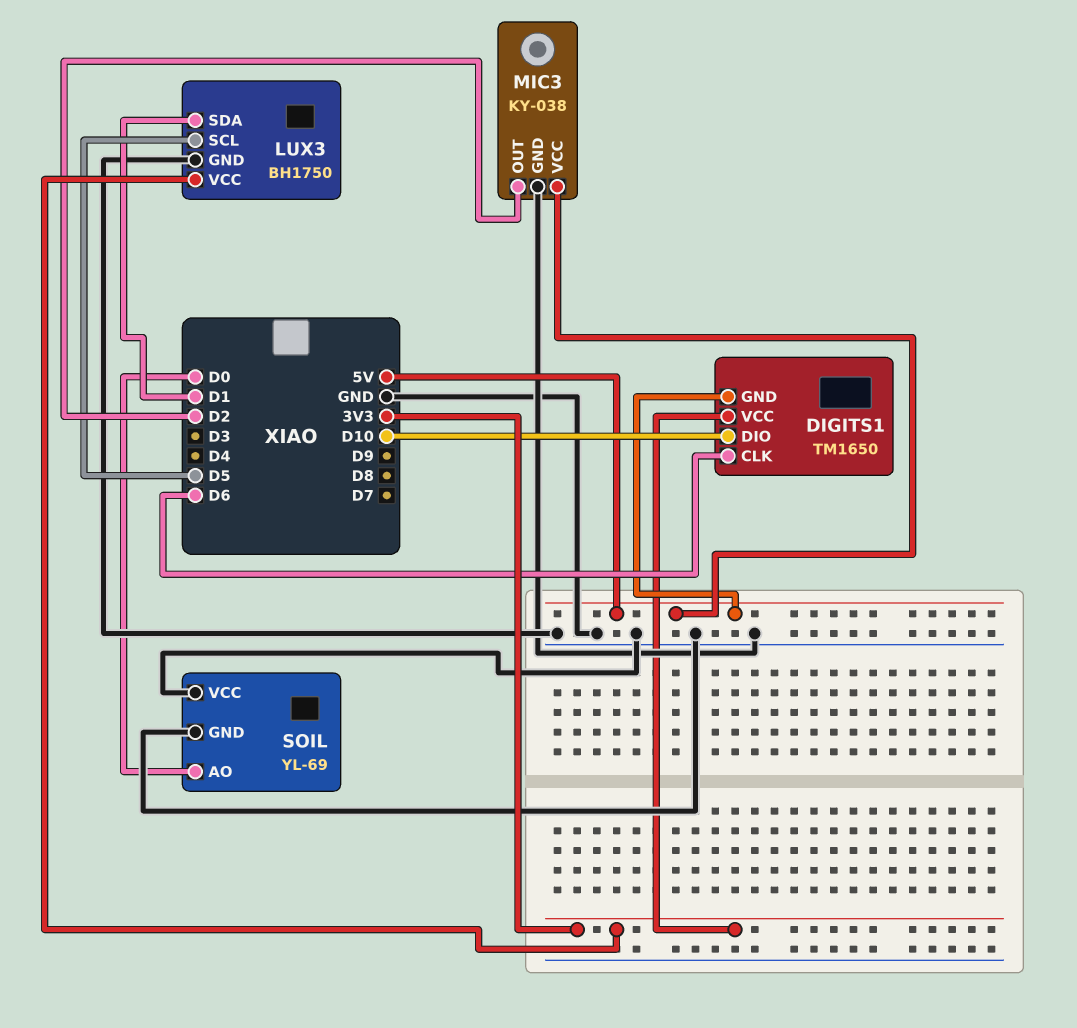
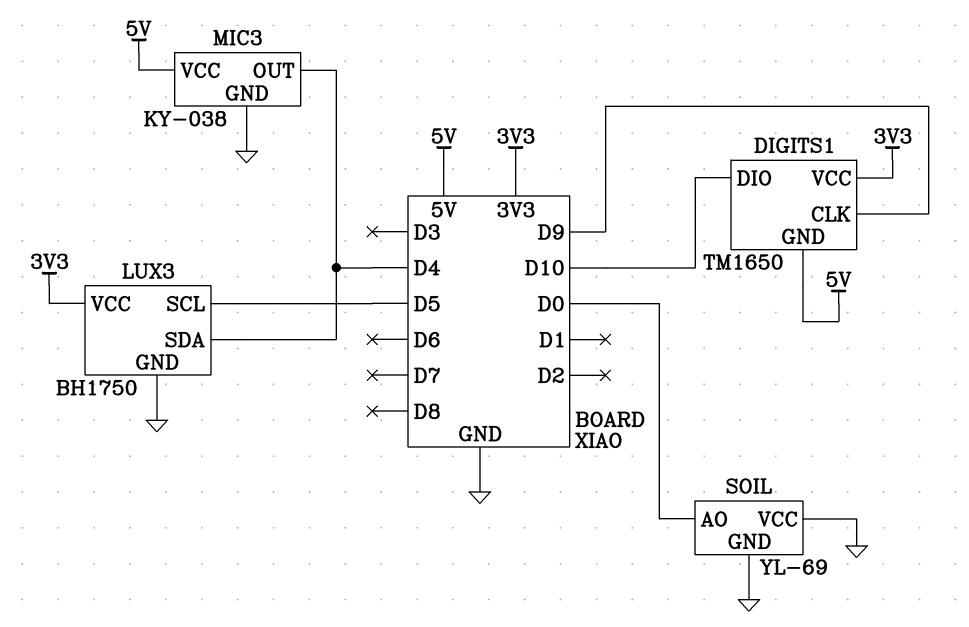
DIGITS1 pin CLK: D6 -> D9
LUX3 pin SDA: D1 -> D4
MIC3 pin OUT: D2 -> D4

